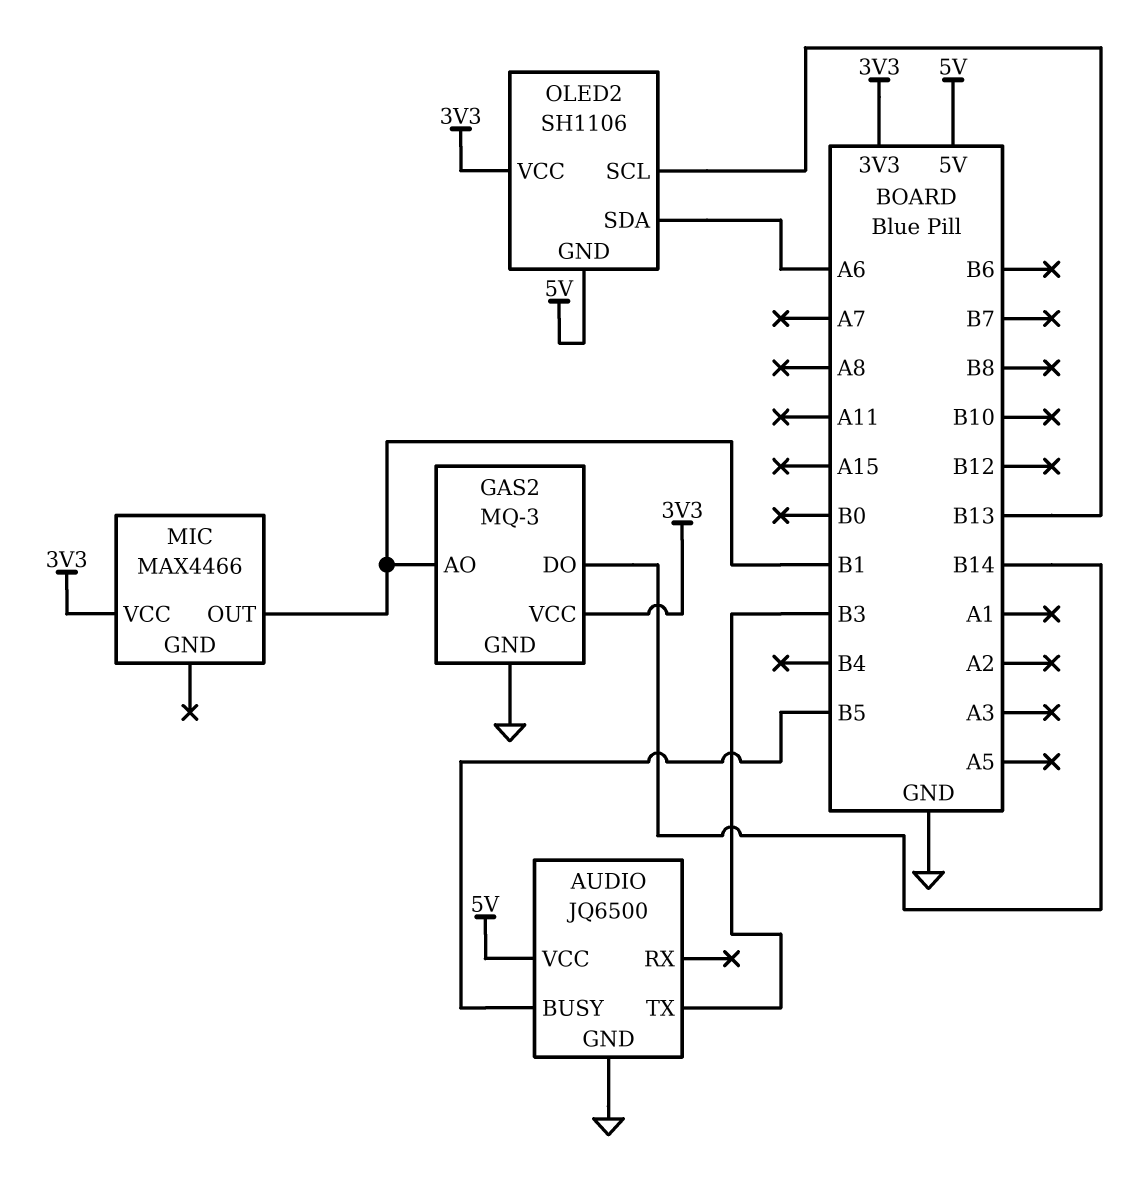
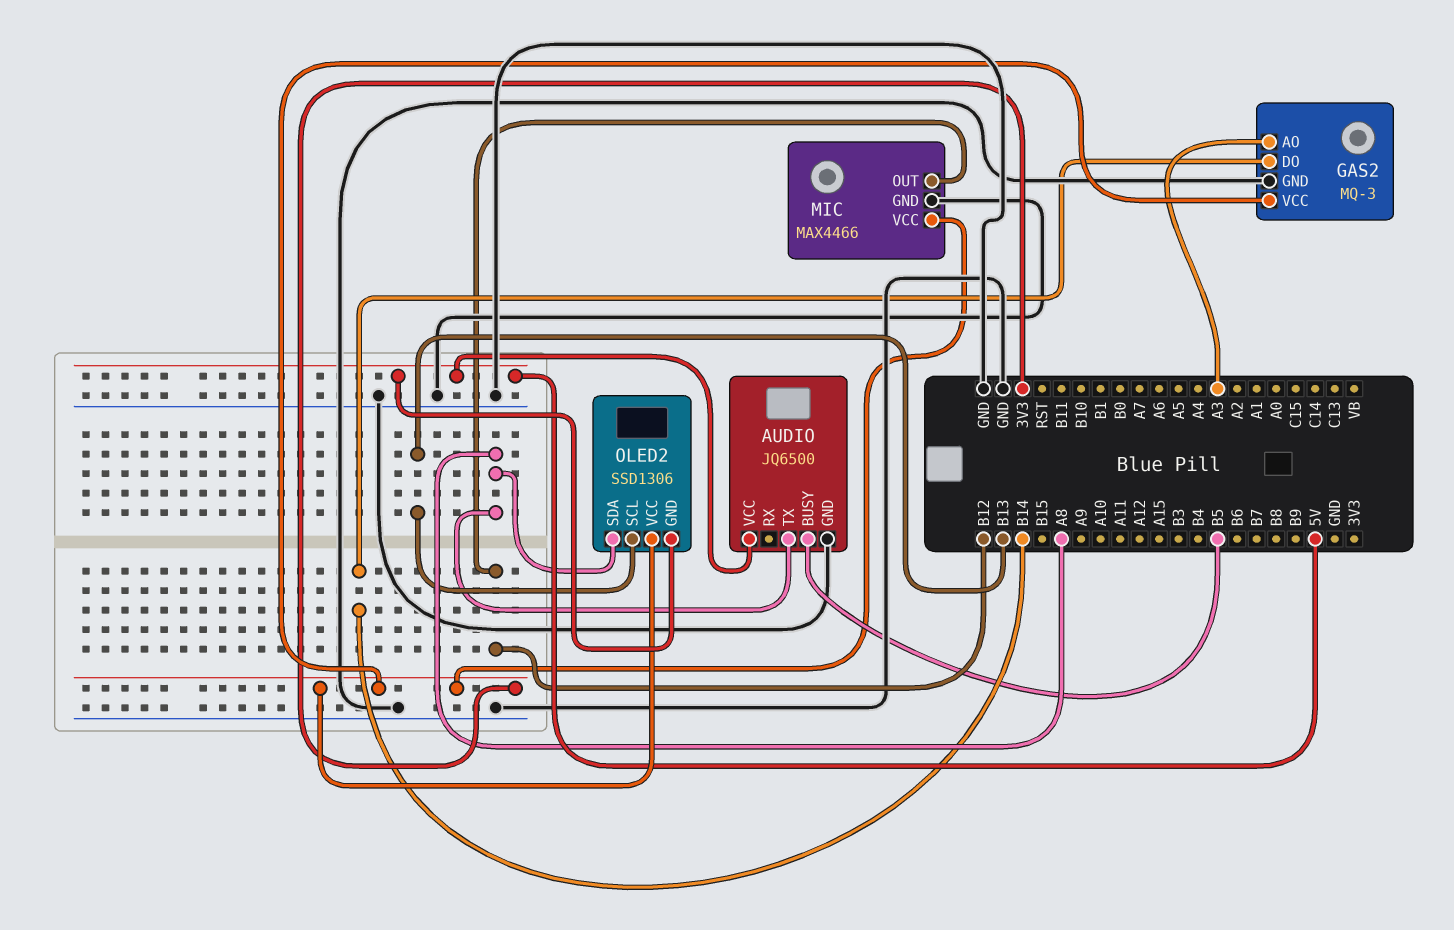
AUDIO pin TX: B3 -> A8
GAS2 pin AO: B1 -> A3
MIC pin GND: none -> GND
MIC pin OUT: B1 -> B12
OLED2: SH1106 -> SSD1306
OLED2 pin SDA: A6 -> A8

